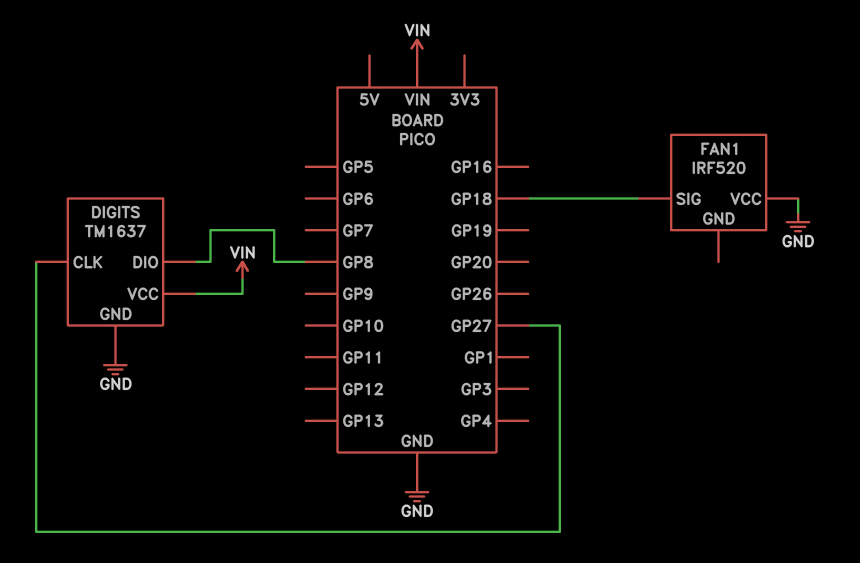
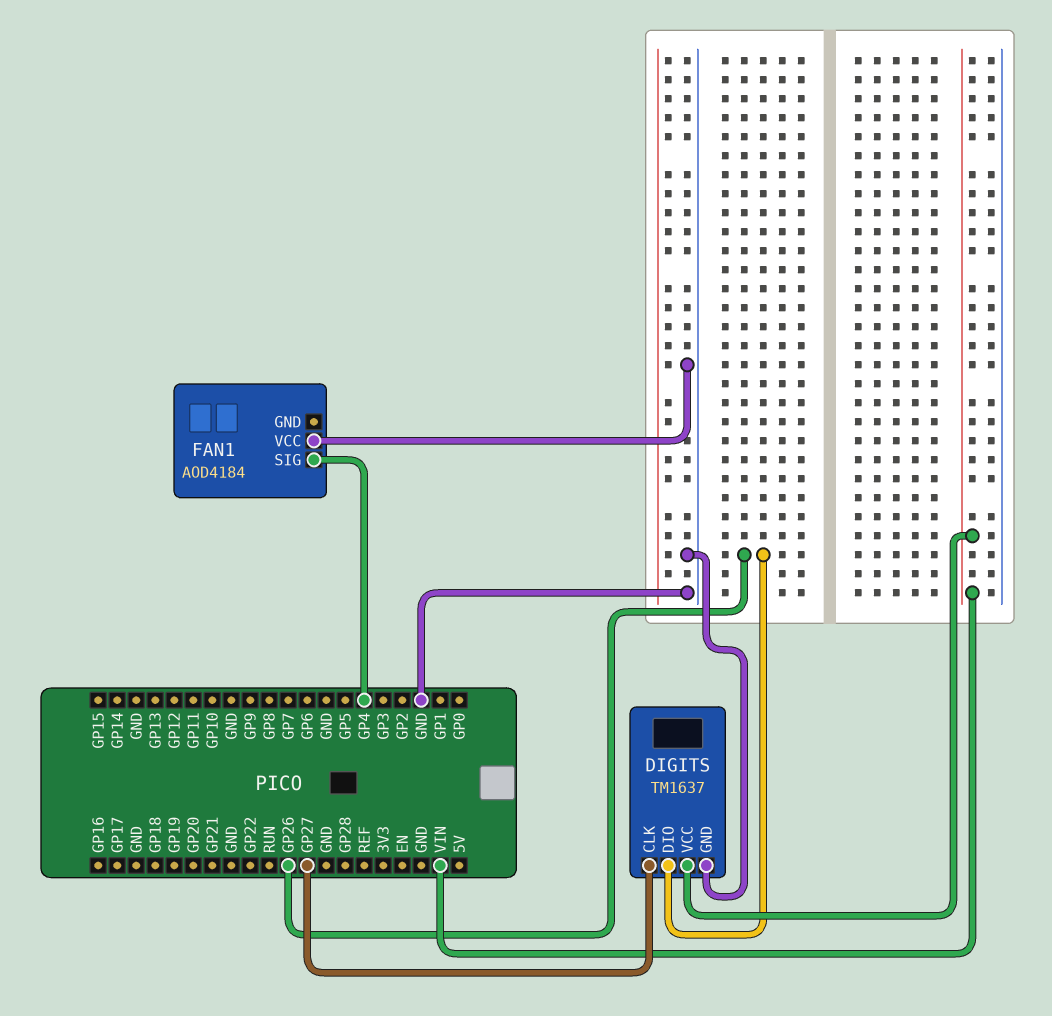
DIGITS pin DIO: GP8 -> GP26
FAN1: IRF520 -> AOD4184
FAN1 pin SIG: GP18 -> GP4

